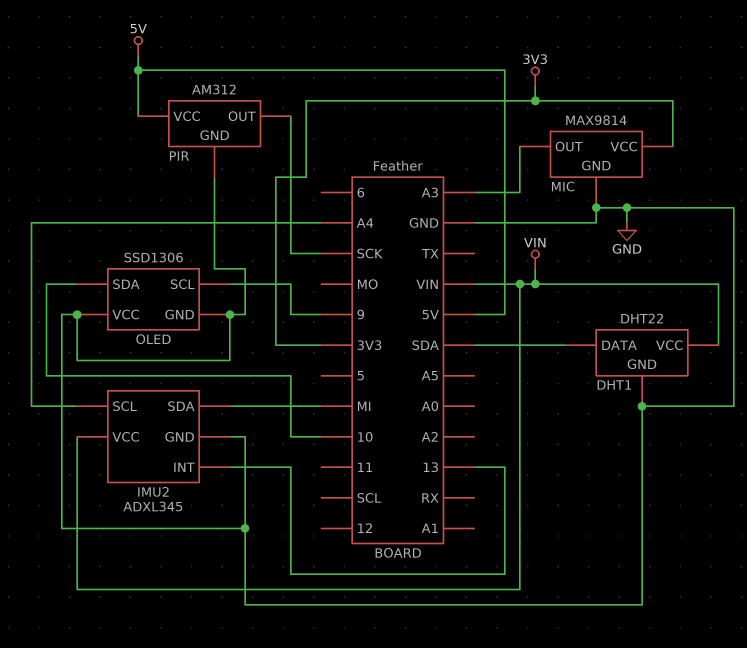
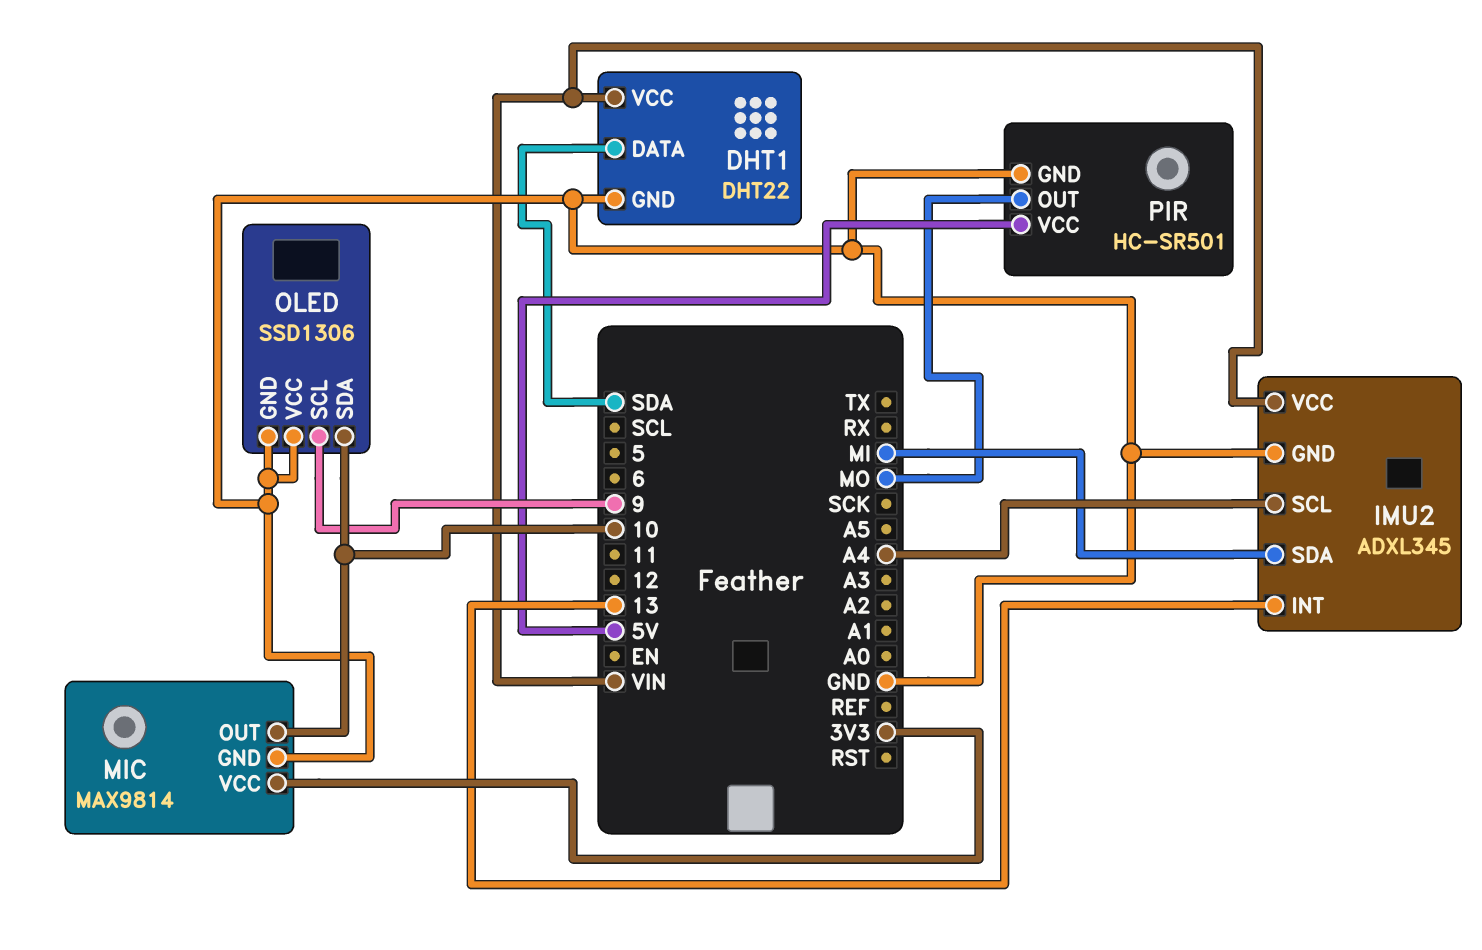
MIC pin OUT: A3 -> 10
PIR: AM312 -> HC-SR501
PIR pin OUT: SCK -> MO

